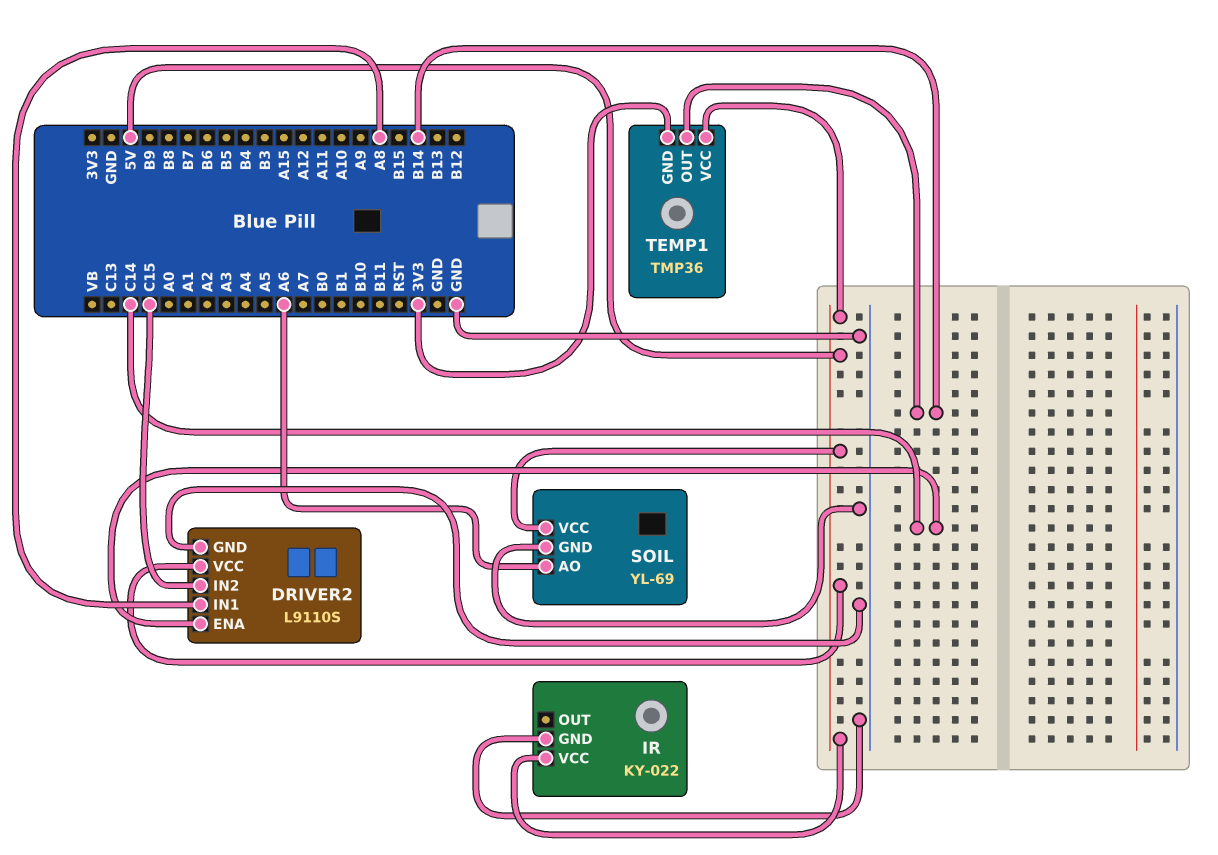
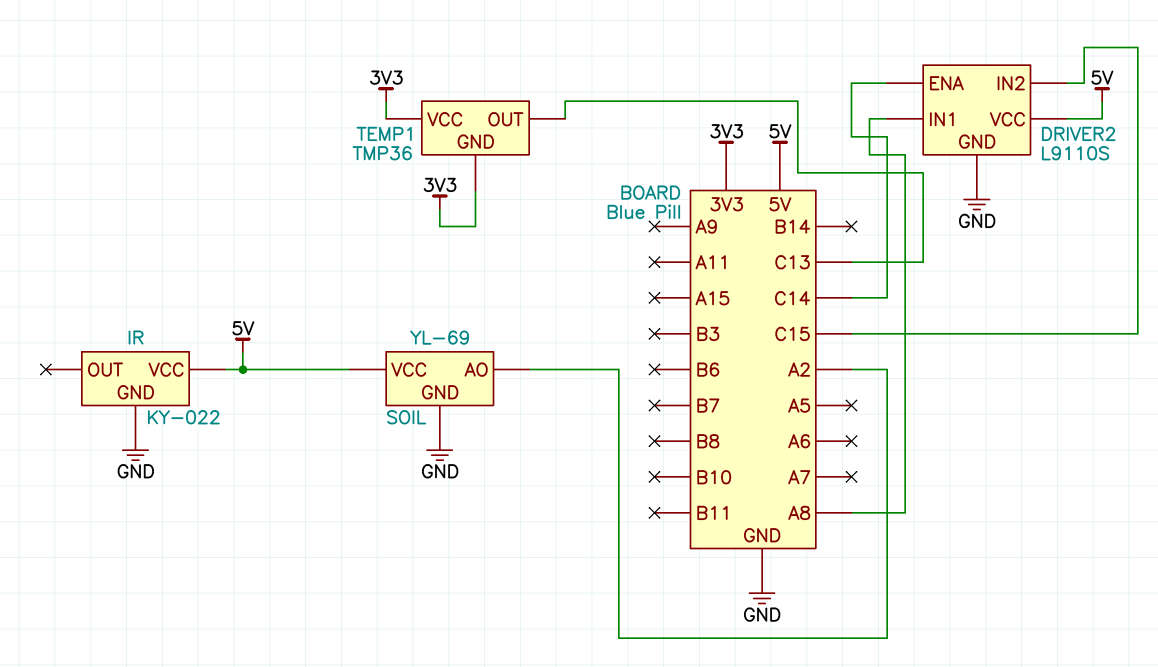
SOIL pin AO: A6 -> A2
TEMP1 pin OUT: B14 -> C13
TEMP1 pin VCC: 5V -> 3V3

